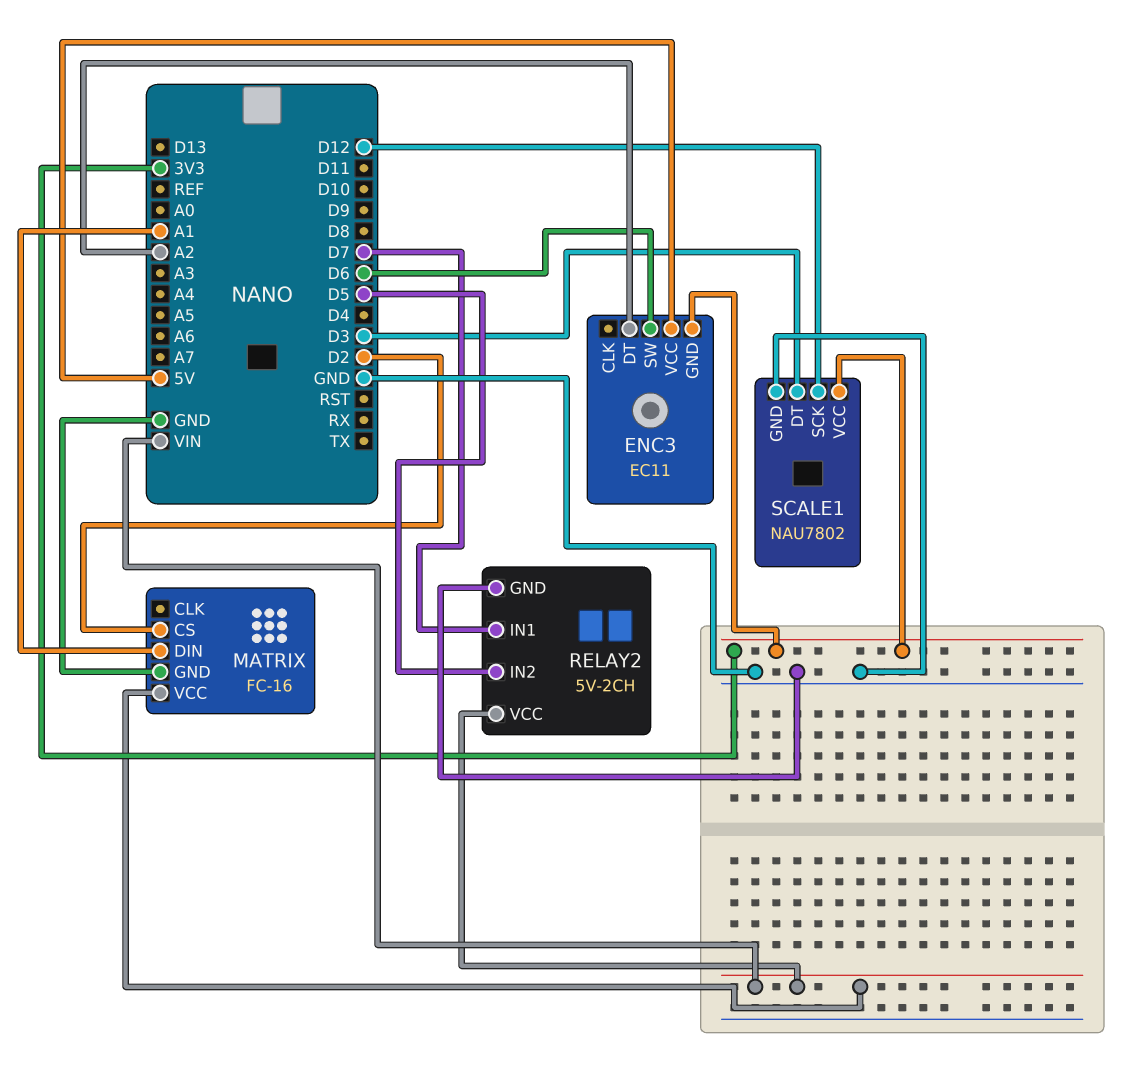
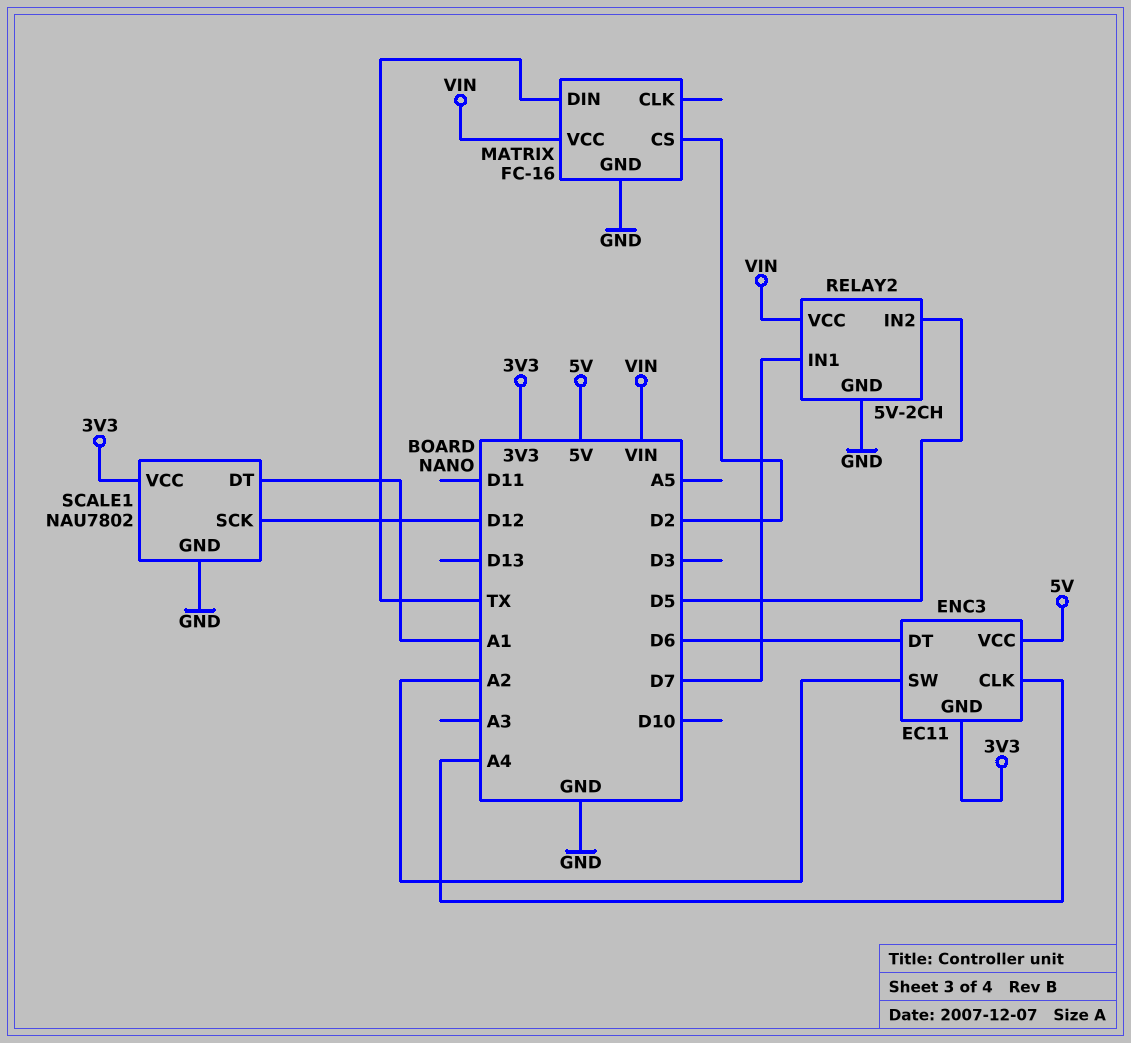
ENC3 pin CLK: none -> A4
ENC3 pin DT: A2 -> D6
ENC3 pin SW: D6 -> A2
MATRIX pin DIN: A1 -> TX
SCALE1 pin DT: D3 -> A1

